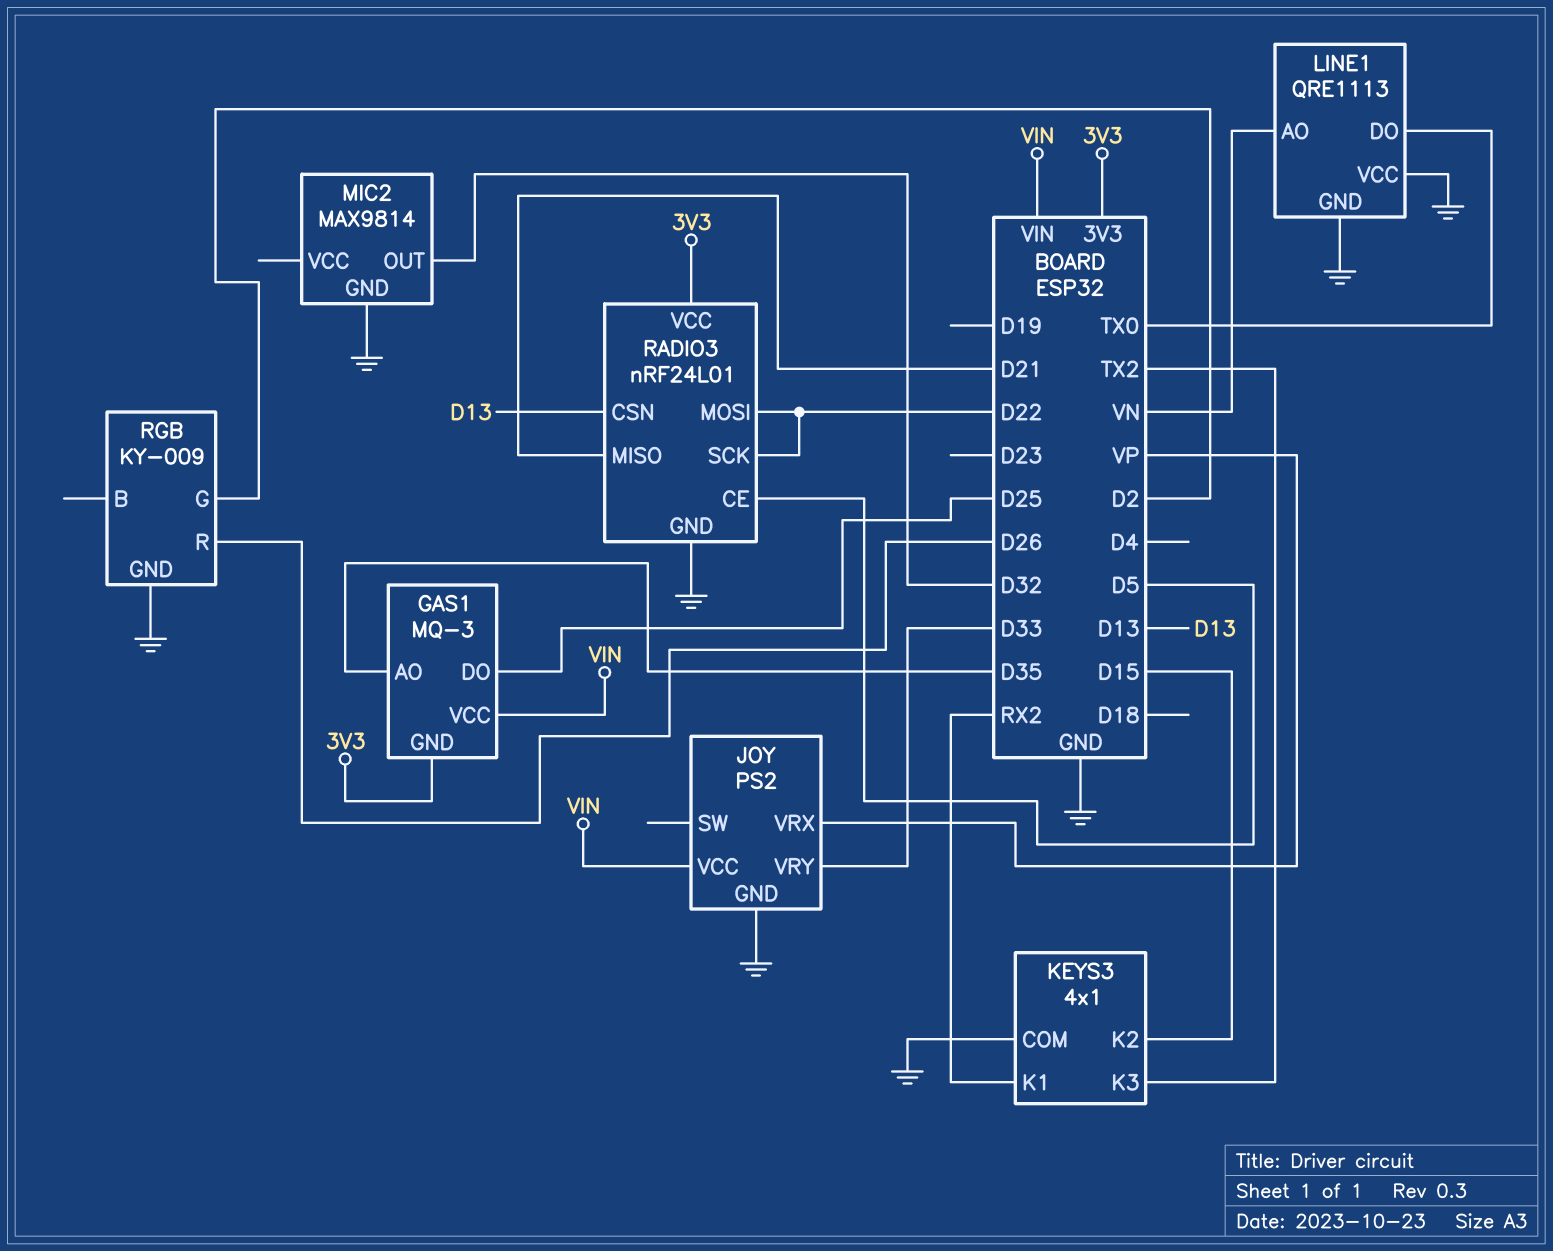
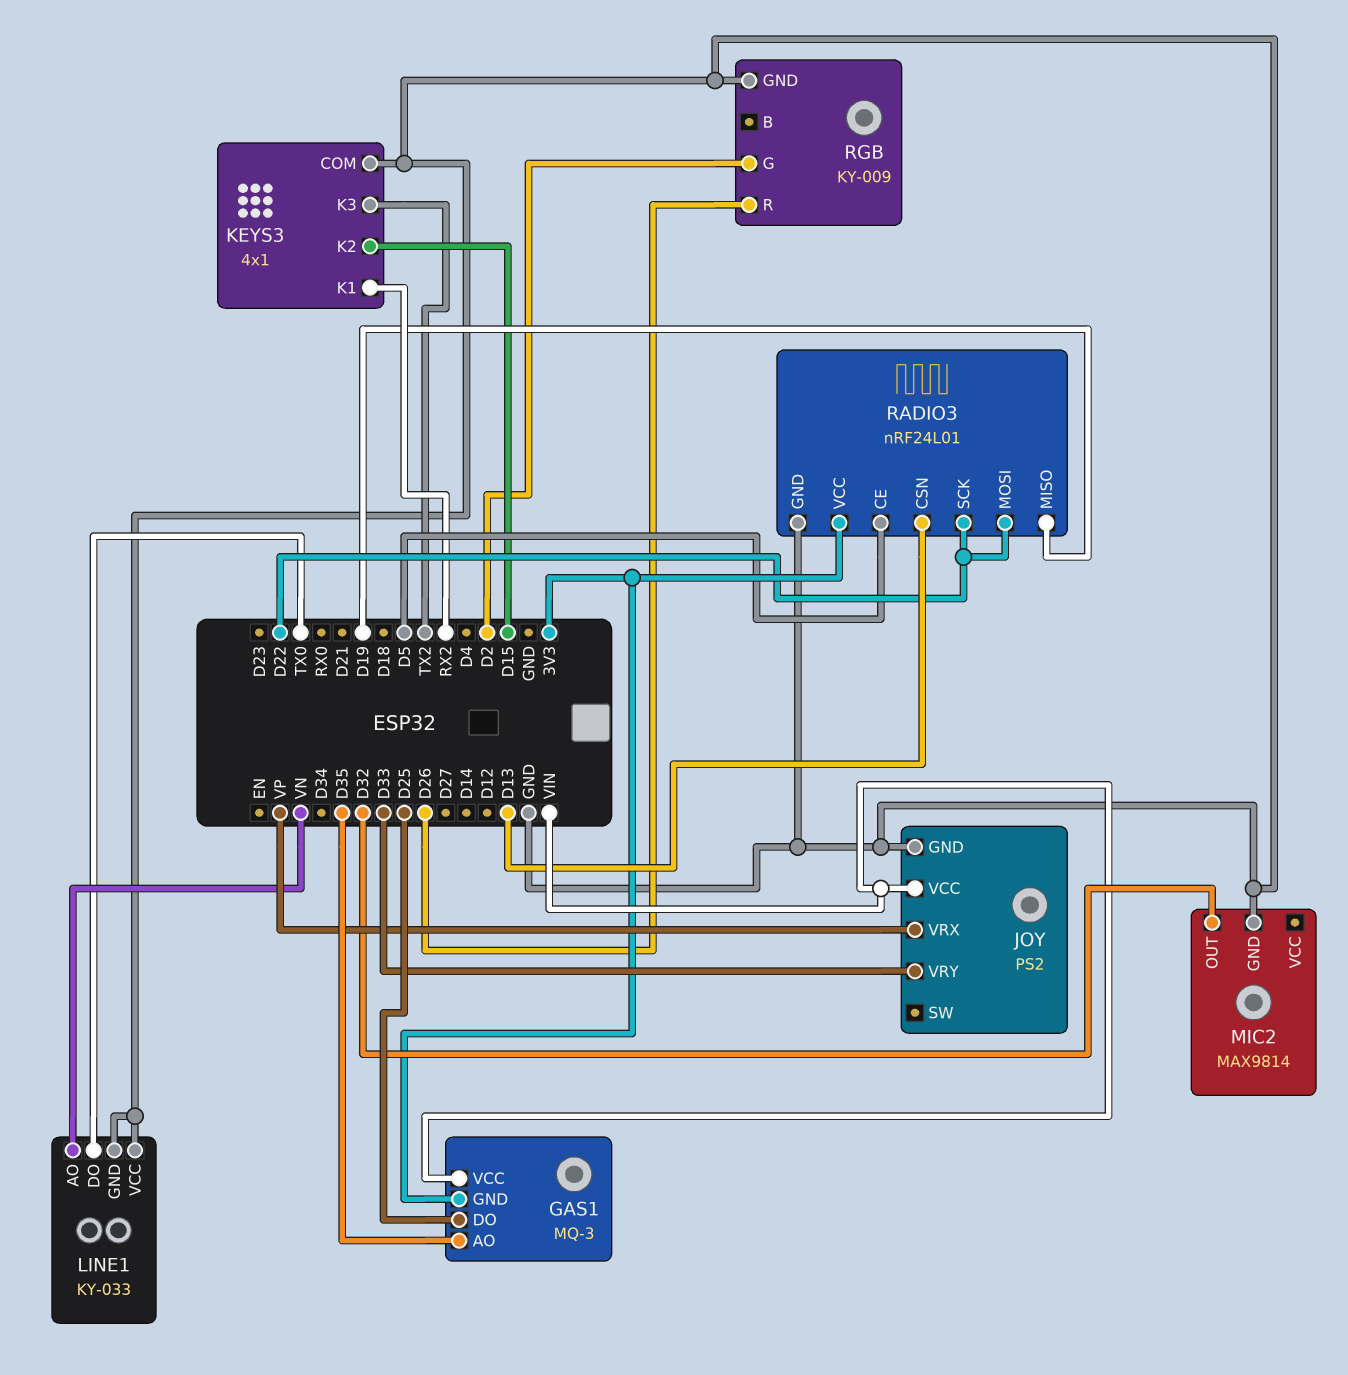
LINE1: QRE1113 -> KY-033
RADIO3 pin MISO: D21 -> D19

